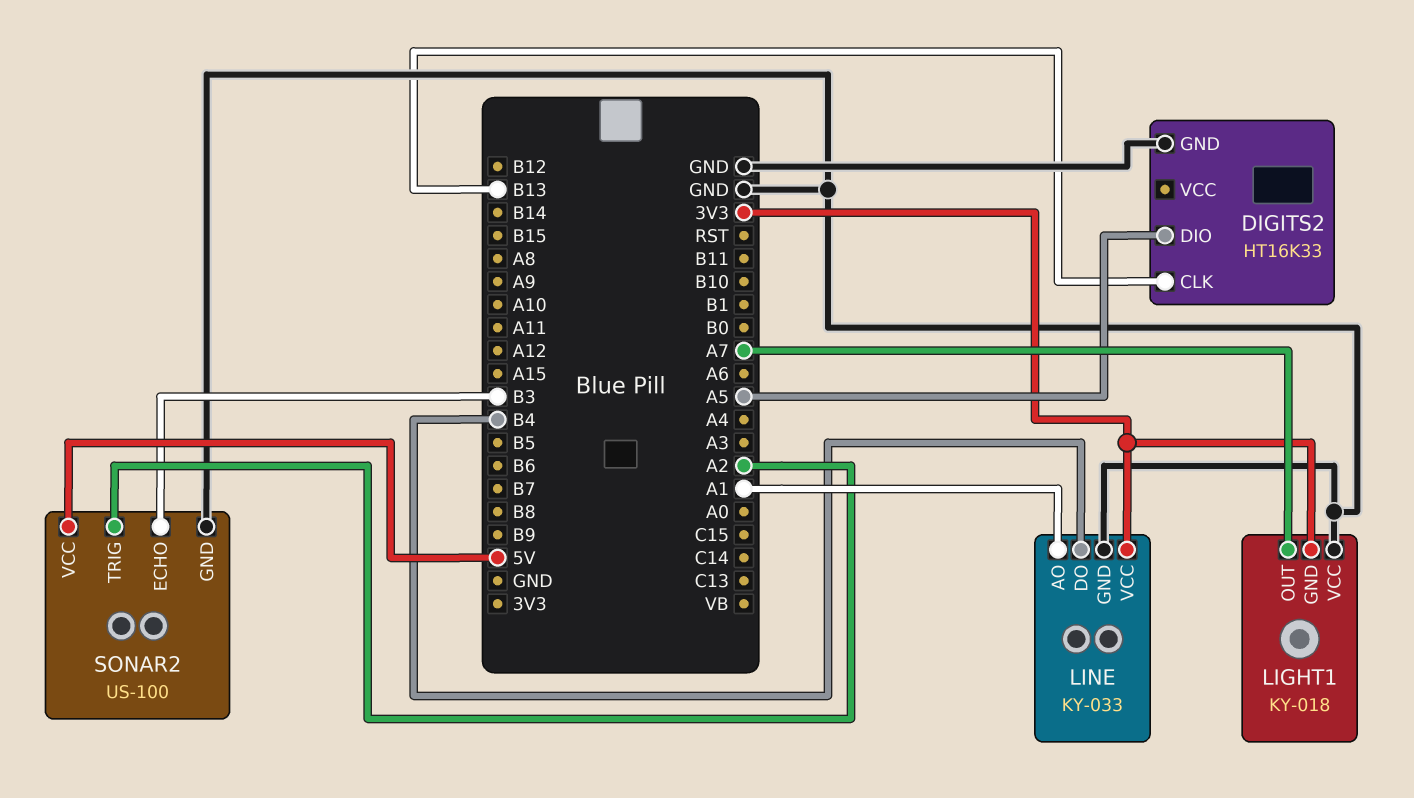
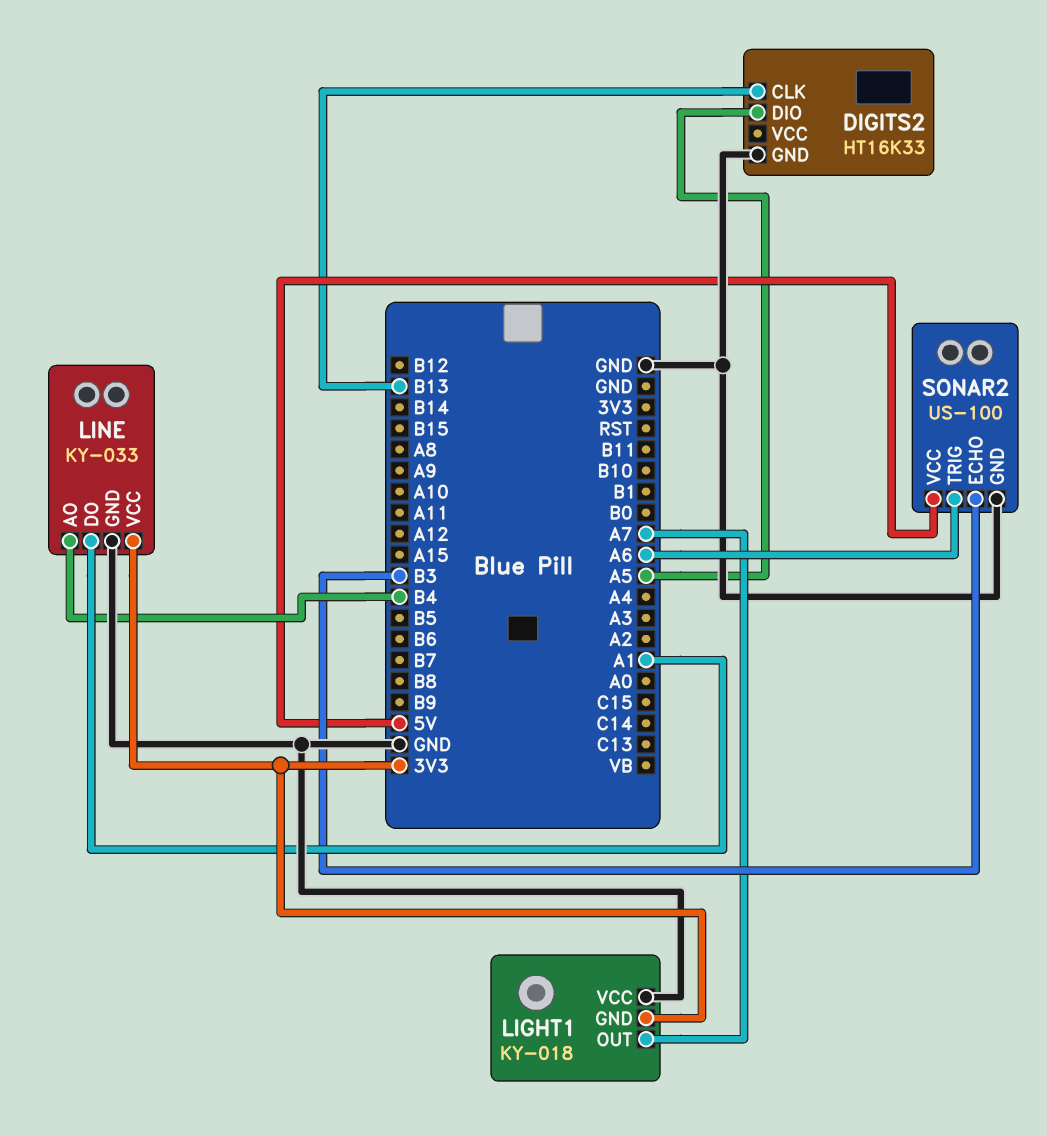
LINE pin AO: A1 -> B4
LINE pin DO: B4 -> A1
SONAR2 pin TRIG: A2 -> A6

